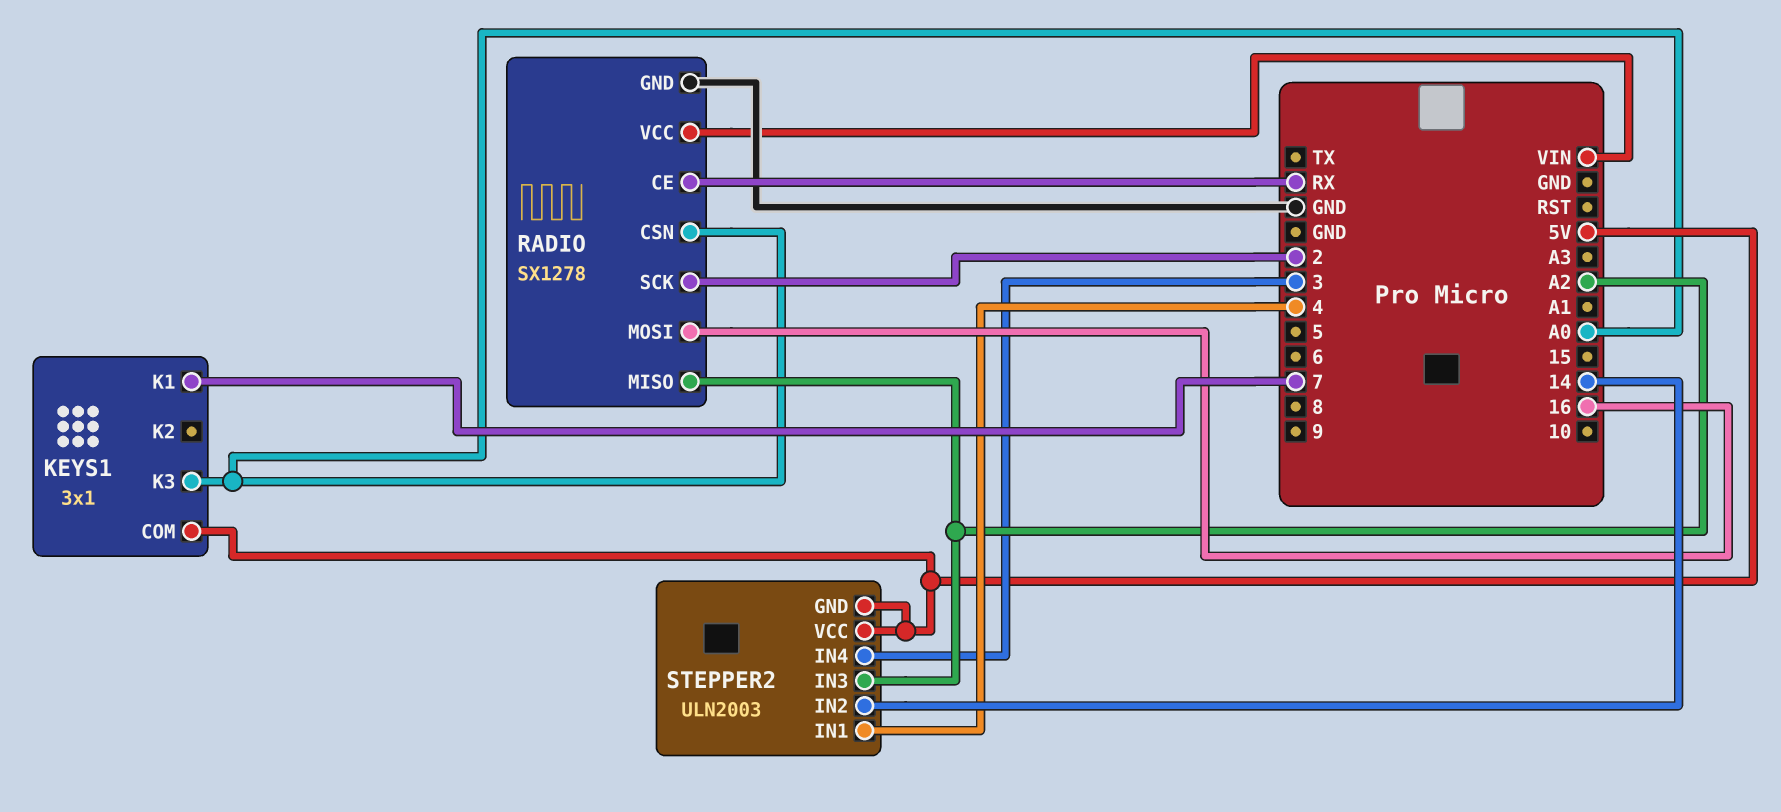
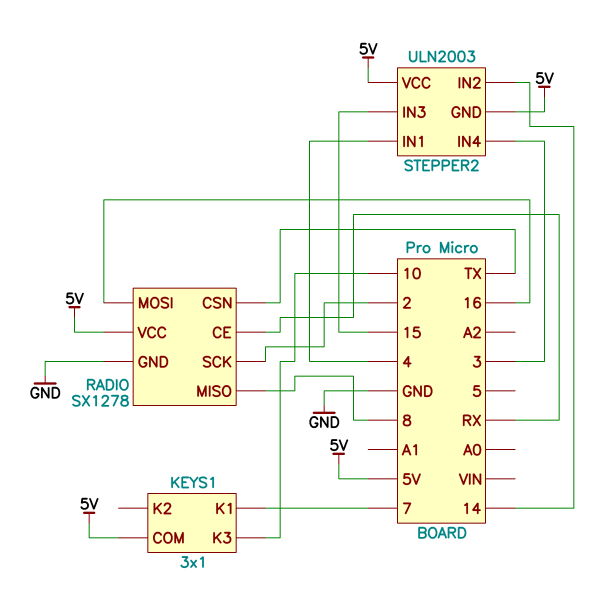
KEYS1 pin K3: A0 -> 10
RADIO pin CSN: A0 -> TX
RADIO pin MISO: A2 -> 8
RADIO pin VCC: VIN -> 5V
STEPPER2 pin IN3: A2 -> 15

